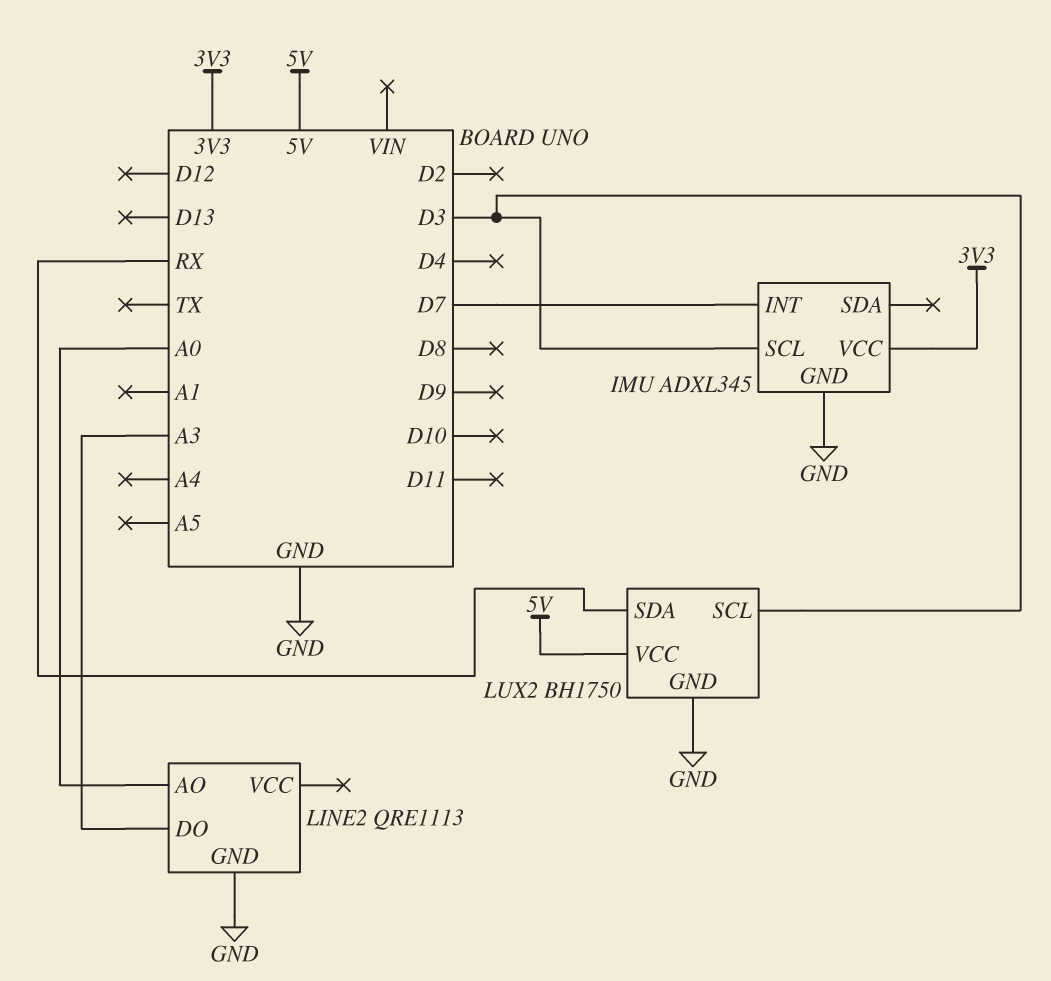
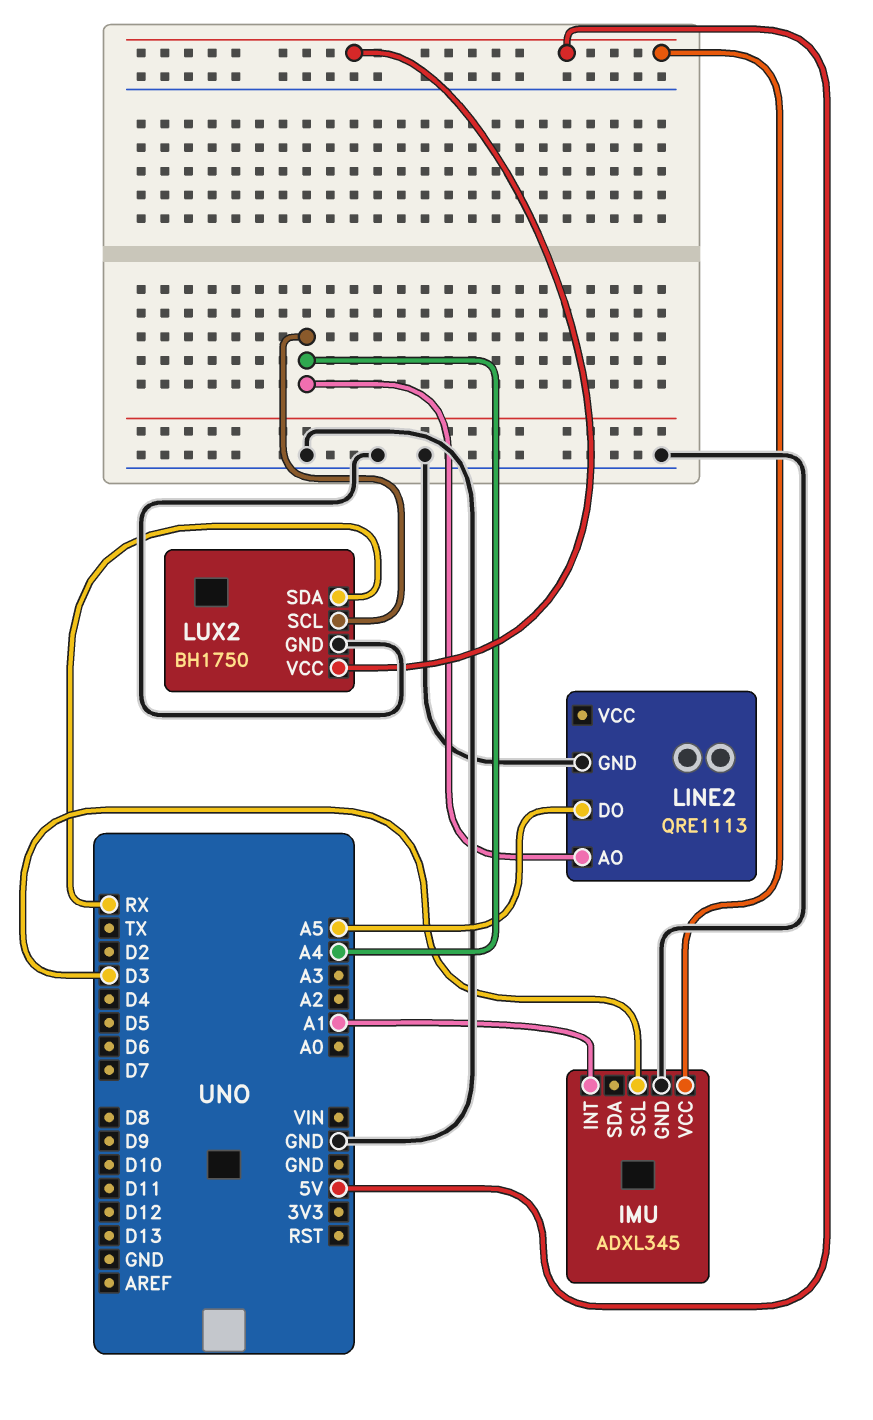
IMU pin INT: D7 -> A1
IMU pin VCC: 3V3 -> 5V
LINE2 pin AO: A0 -> A4
LINE2 pin DO: A3 -> A5
LUX2 pin SCL: D3 -> A4

